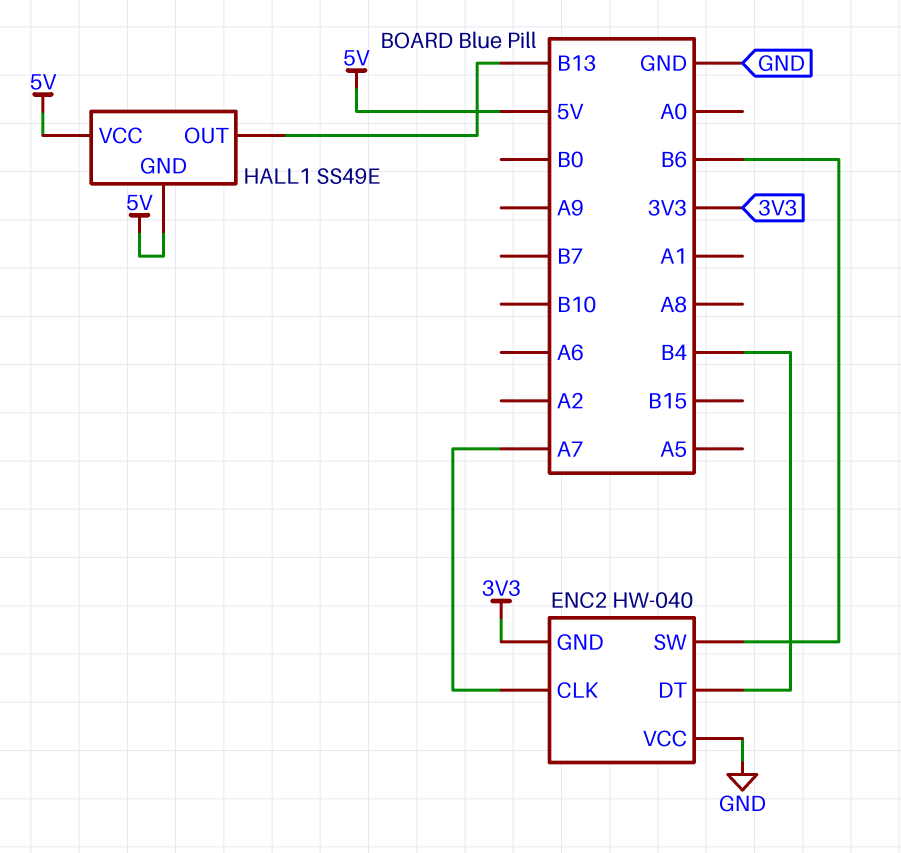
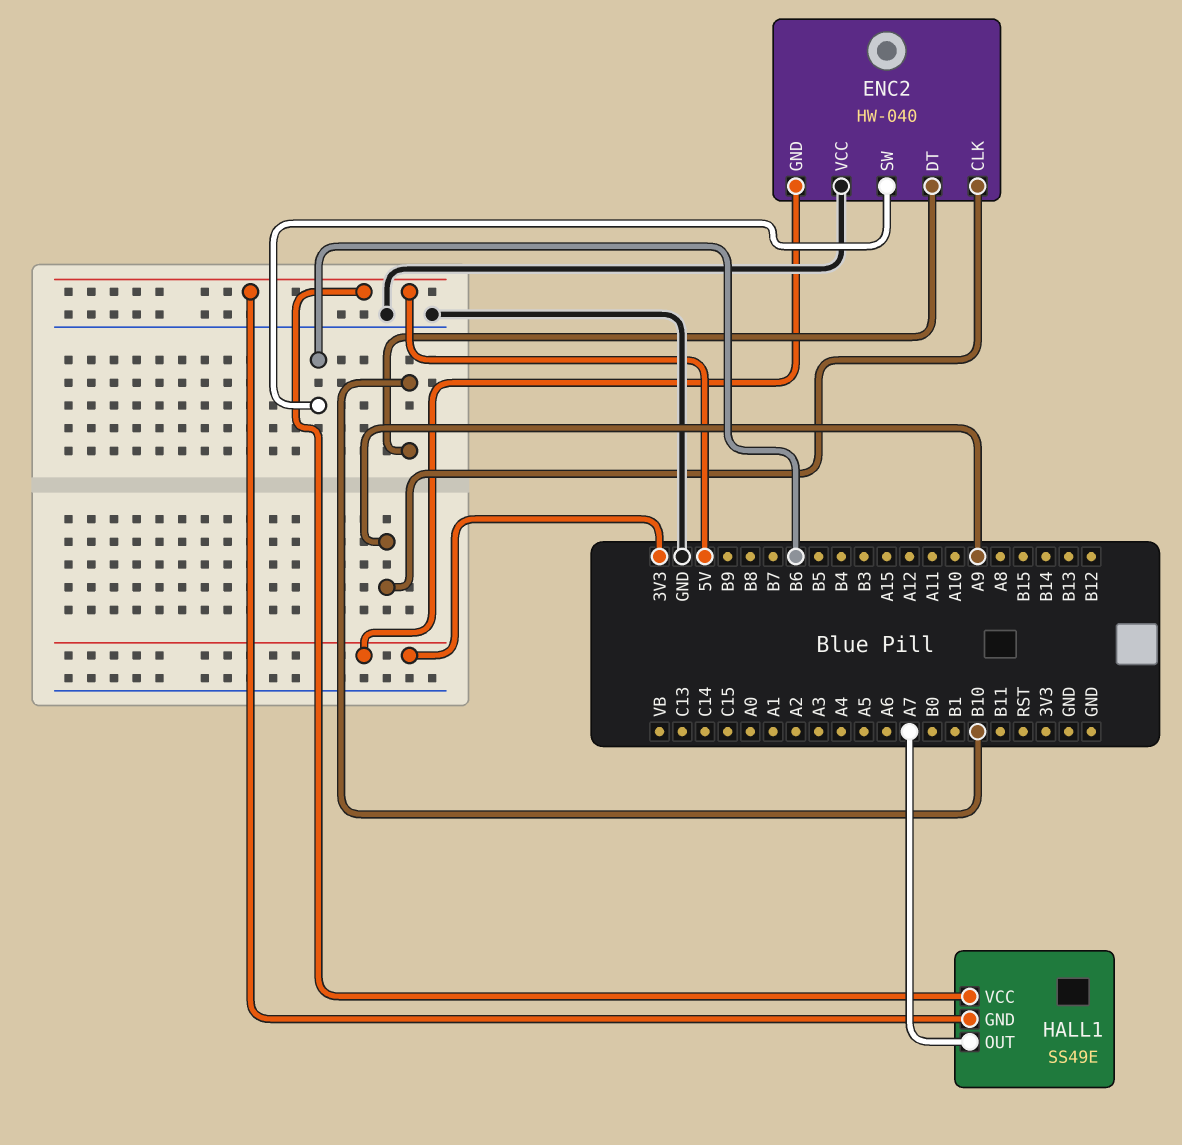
ENC2 pin CLK: A7 -> A9
ENC2 pin DT: B4 -> B10
HALL1 pin OUT: B13 -> A7

